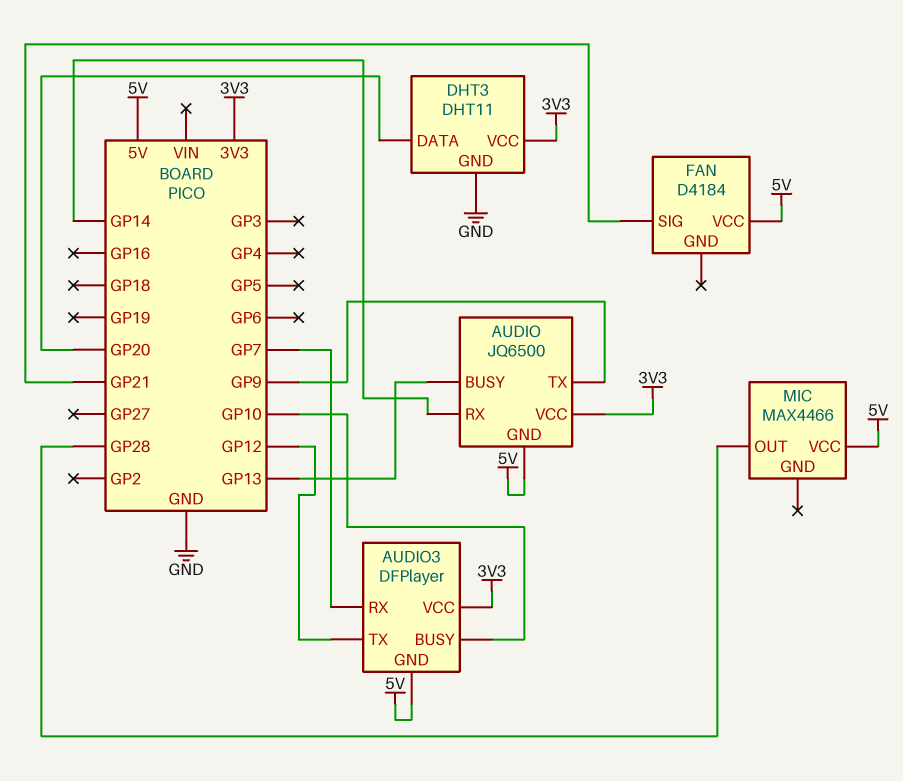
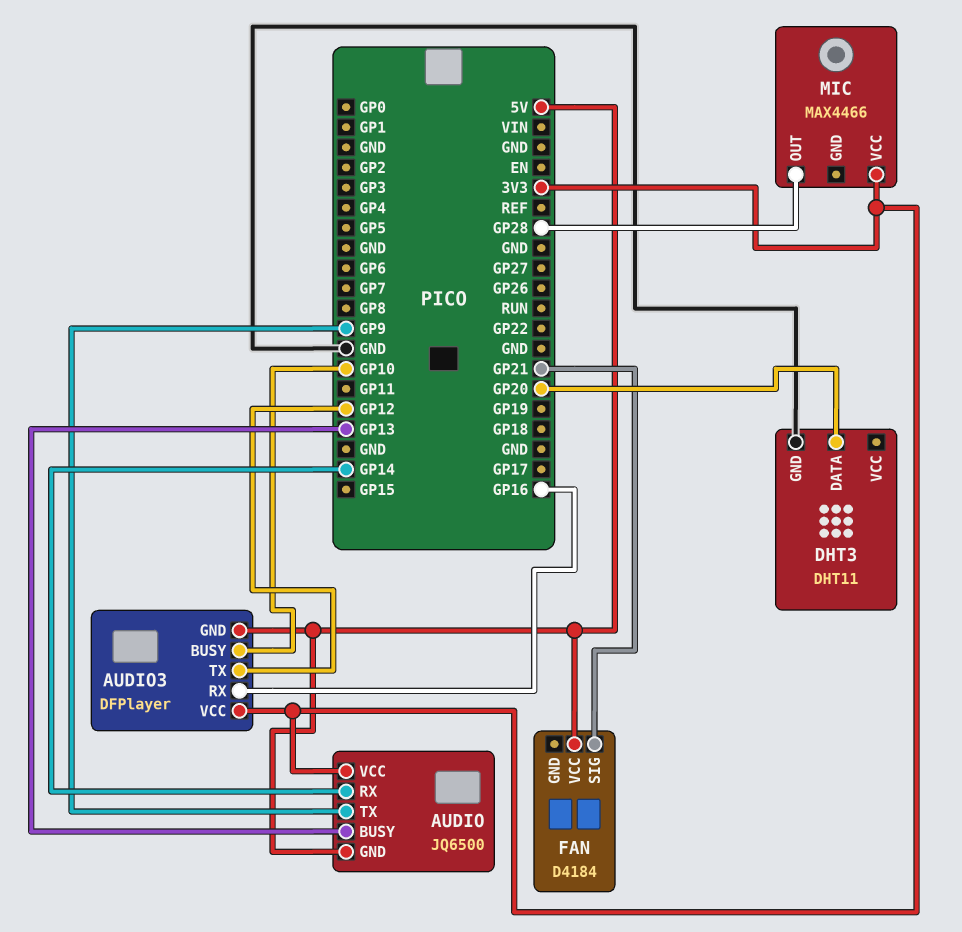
AUDIO3 pin RX: GP7 -> GP16
DHT3 pin VCC: 3V3 -> none
MIC pin VCC: 5V -> 3V3

